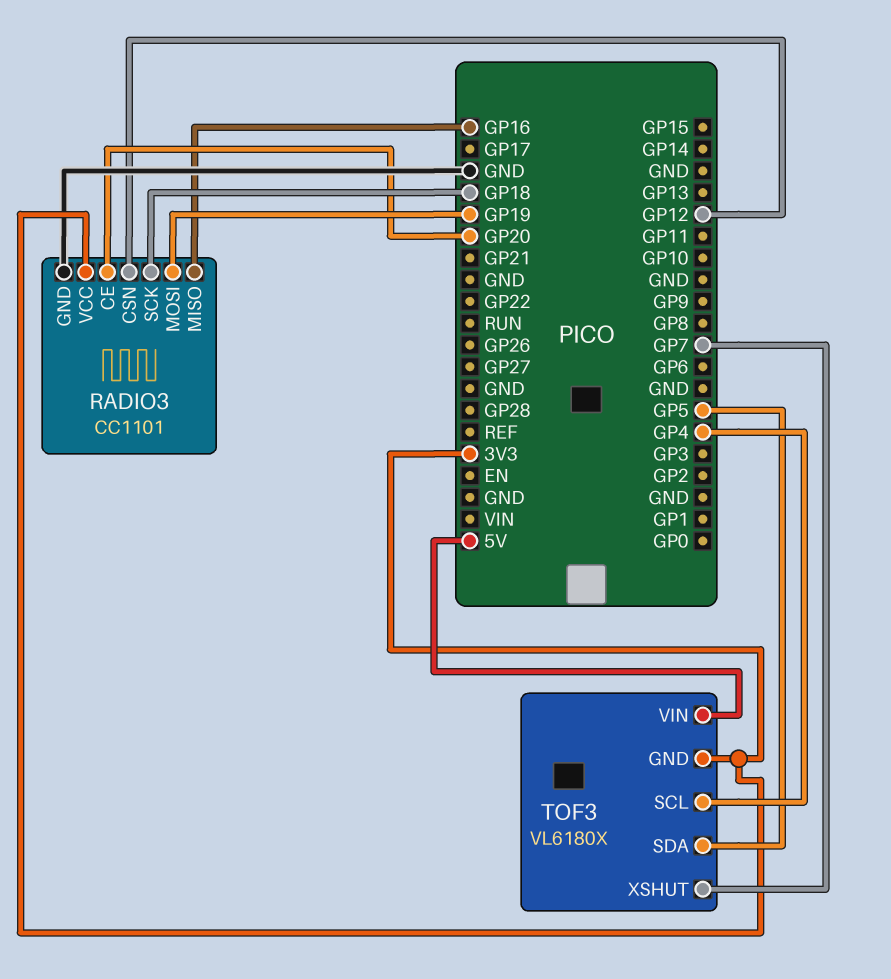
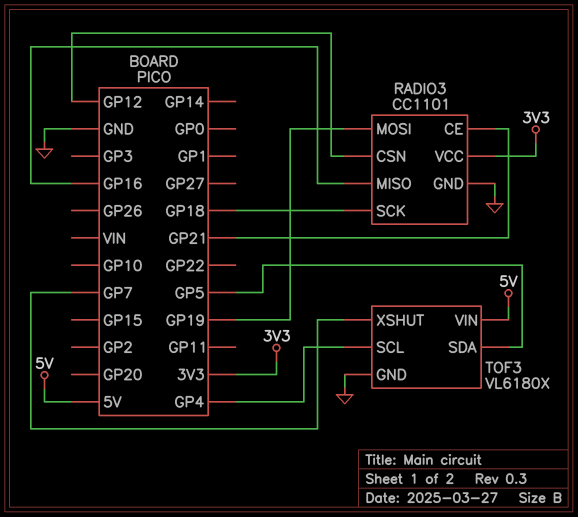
RADIO3 pin CE: GP20 -> GP21
TOF3 pin GND: 3V3 -> GND

